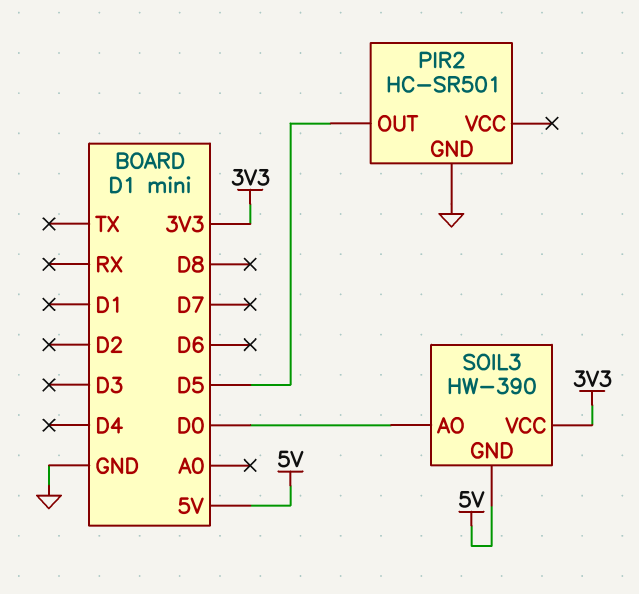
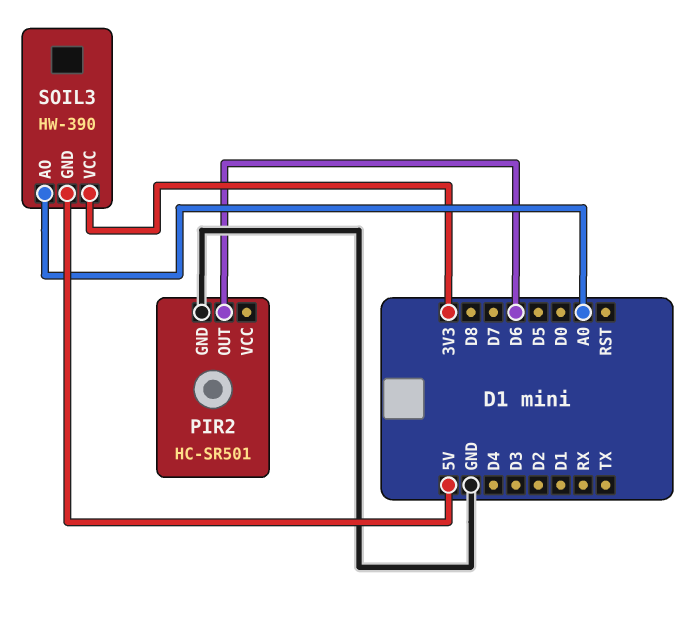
PIR2 pin OUT: D5 -> D6
SOIL3 pin AO: D0 -> A0

